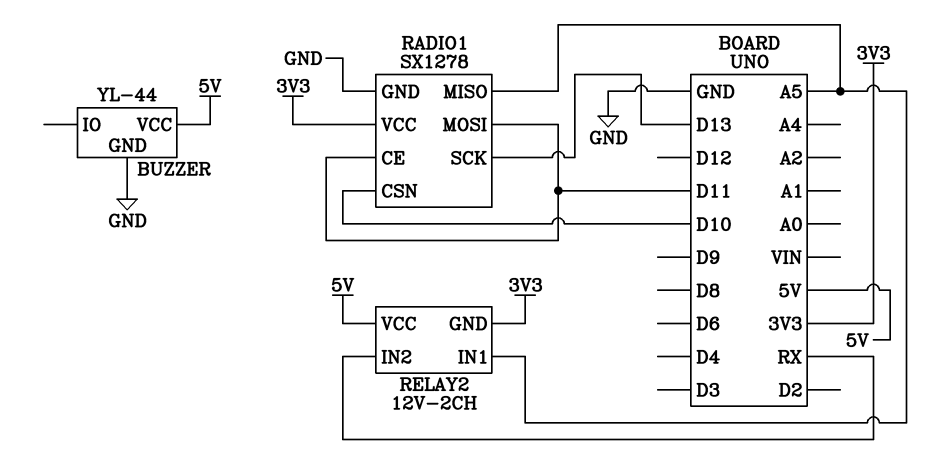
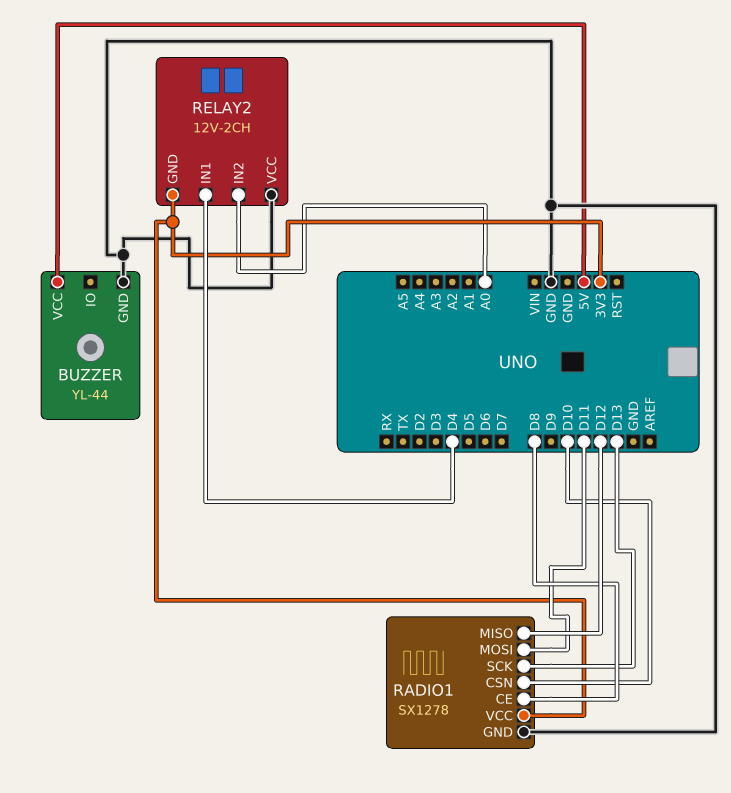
RADIO1 pin CE: D11 -> D8
RADIO1 pin MISO: A5 -> D12
RELAY2 pin IN1: A5 -> D4
RELAY2 pin IN2: RX -> A0
RELAY2 pin VCC: 5V -> GND

